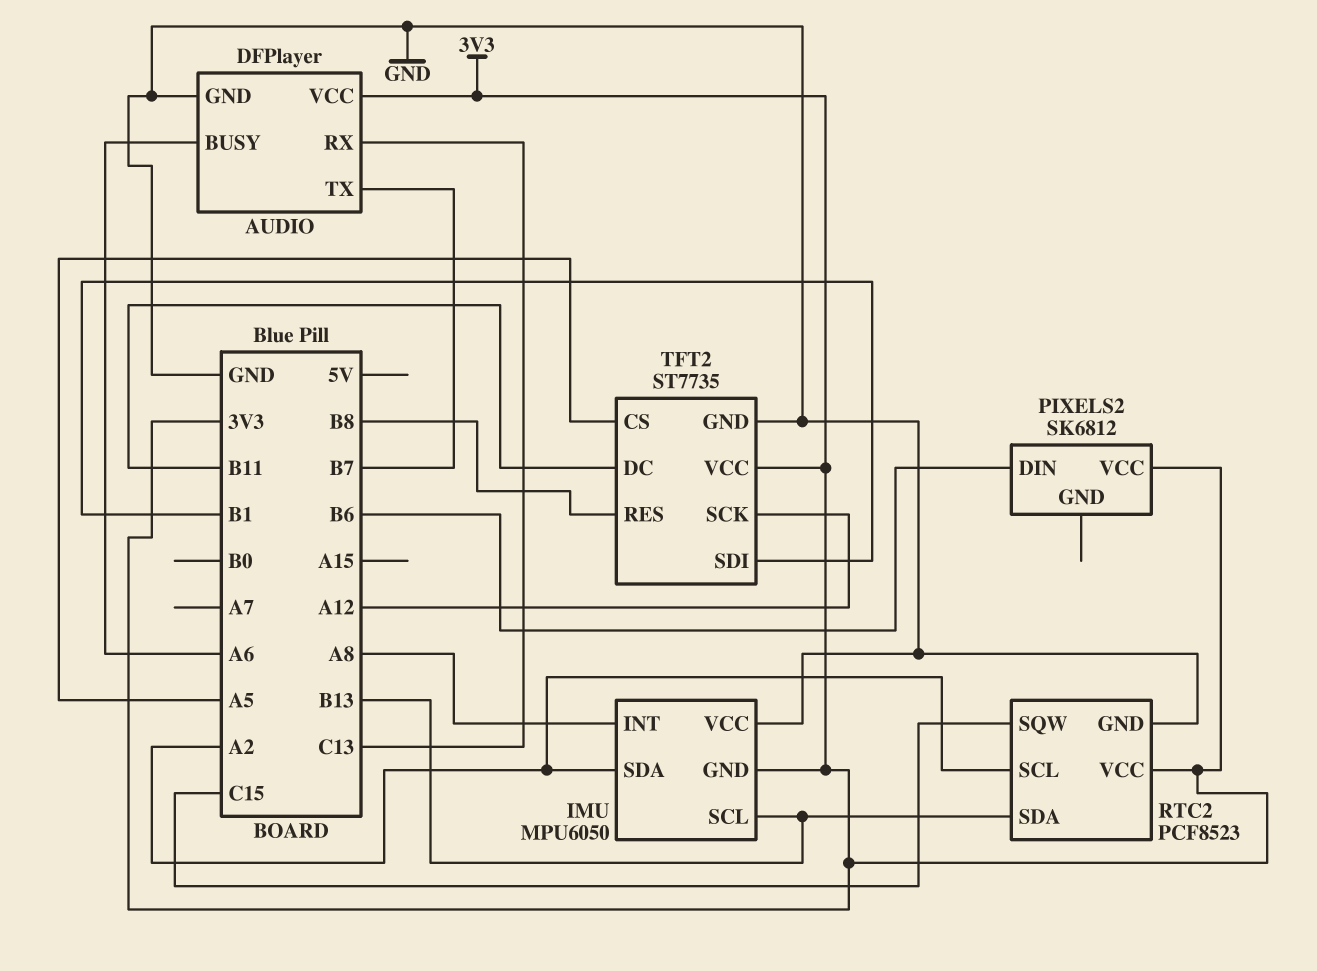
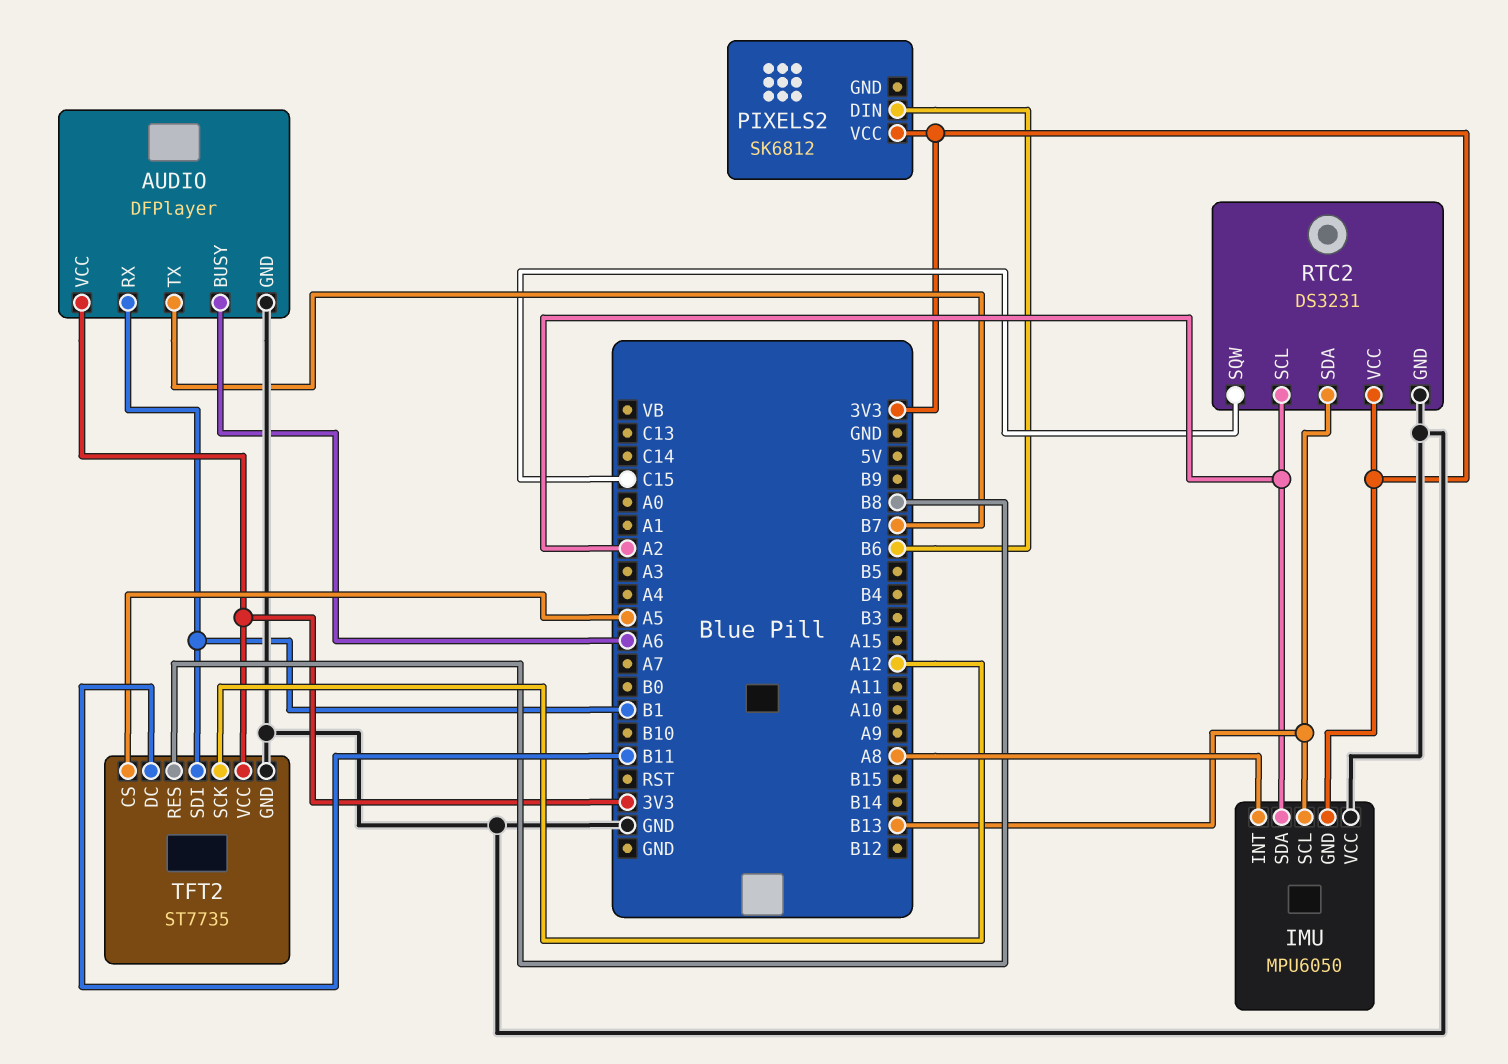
AUDIO pin RX: C13 -> B1
RTC2: PCF8523 -> DS3231

